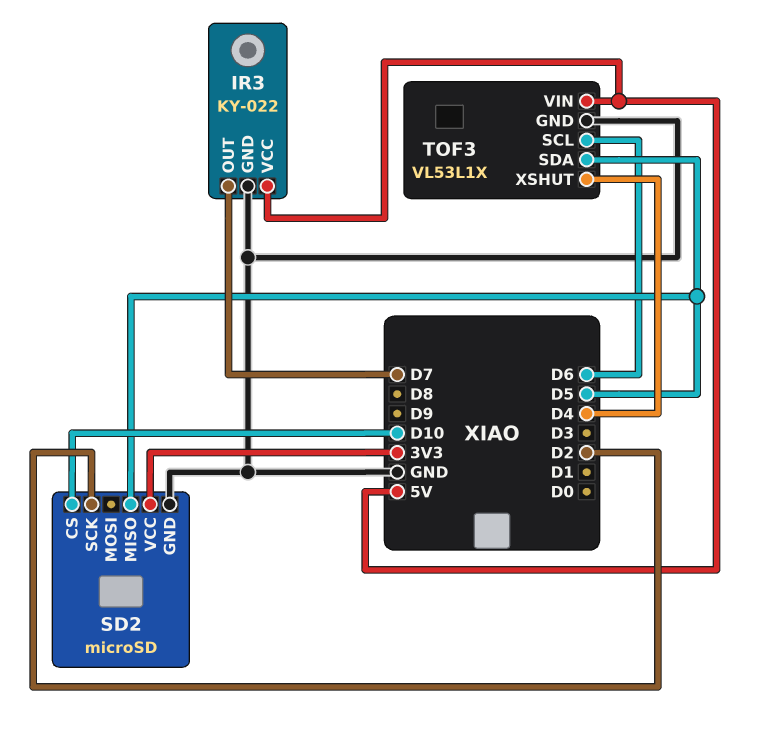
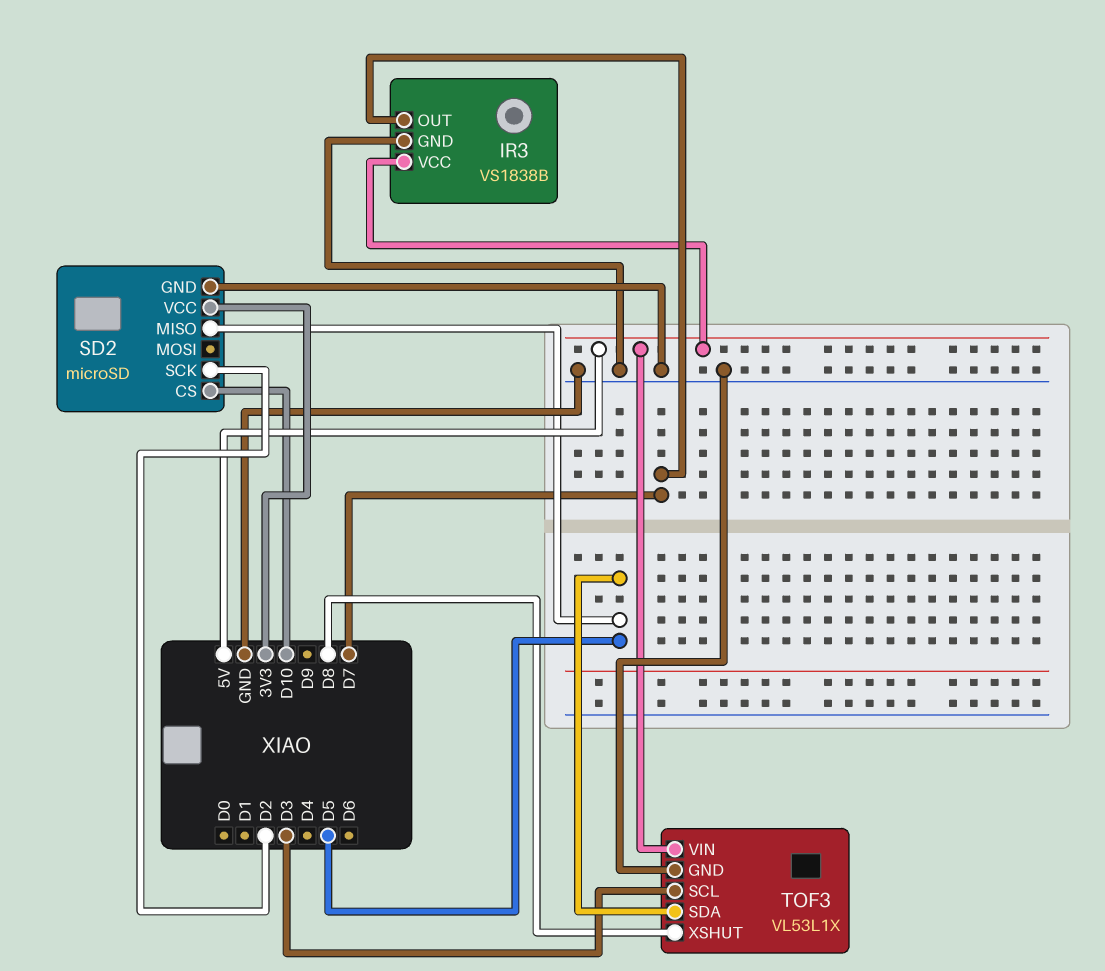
IR3: KY-022 -> VS1838B
TOF3 pin SCL: D6 -> D3
TOF3 pin XSHUT: D4 -> D8

